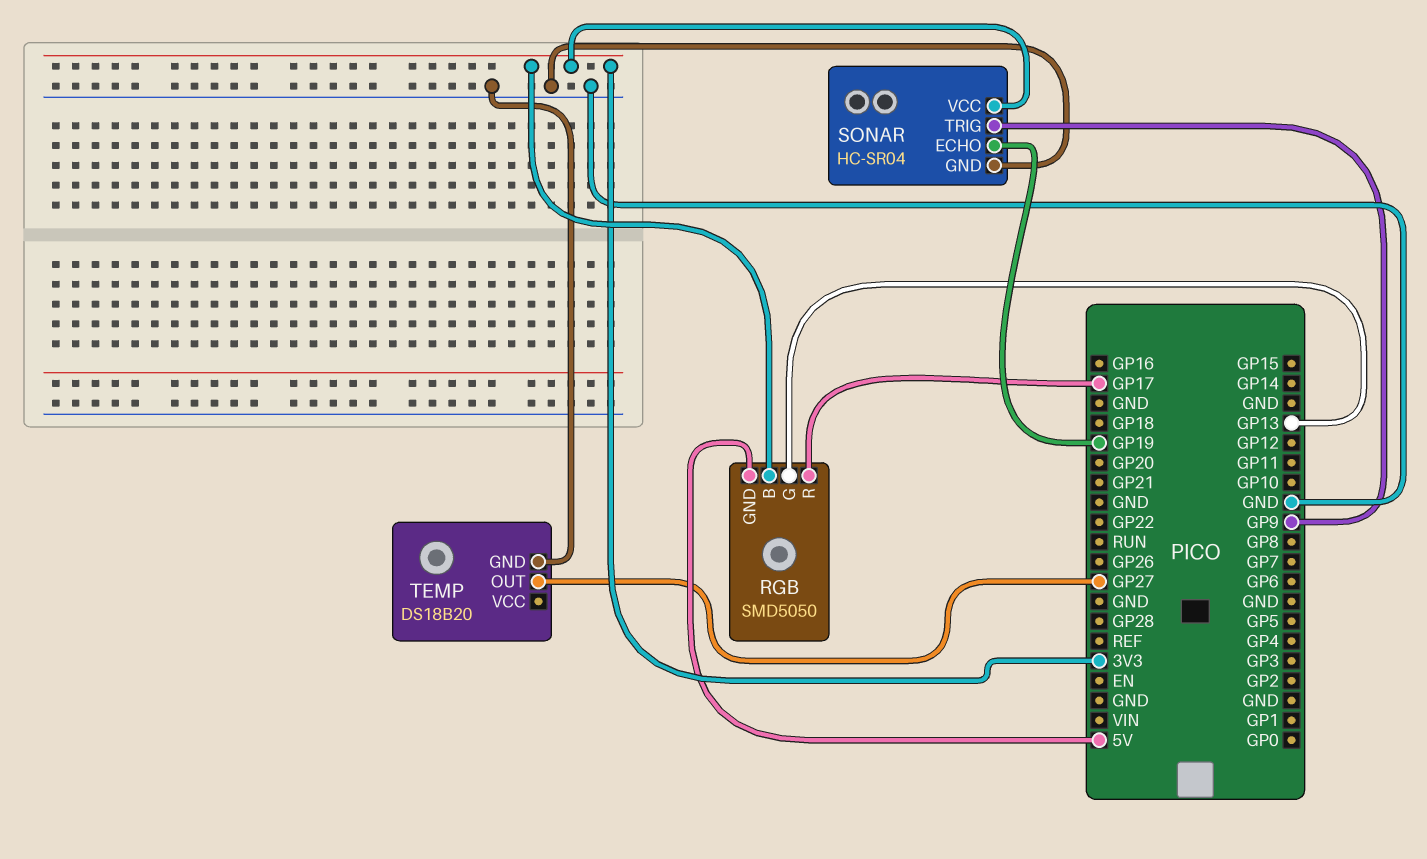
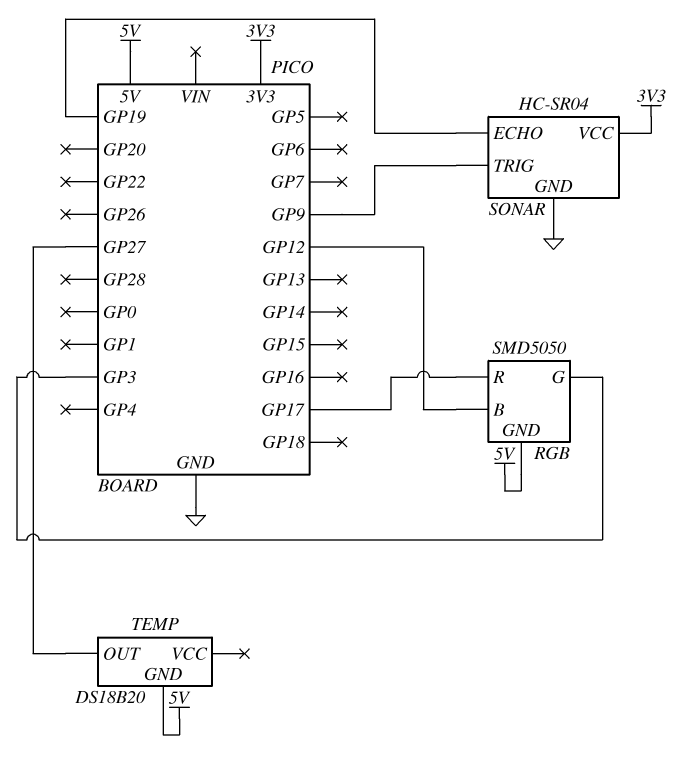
RGB pin B: 3V3 -> GP12
RGB pin G: GP13 -> GP3
TEMP pin GND: GND -> 5V

